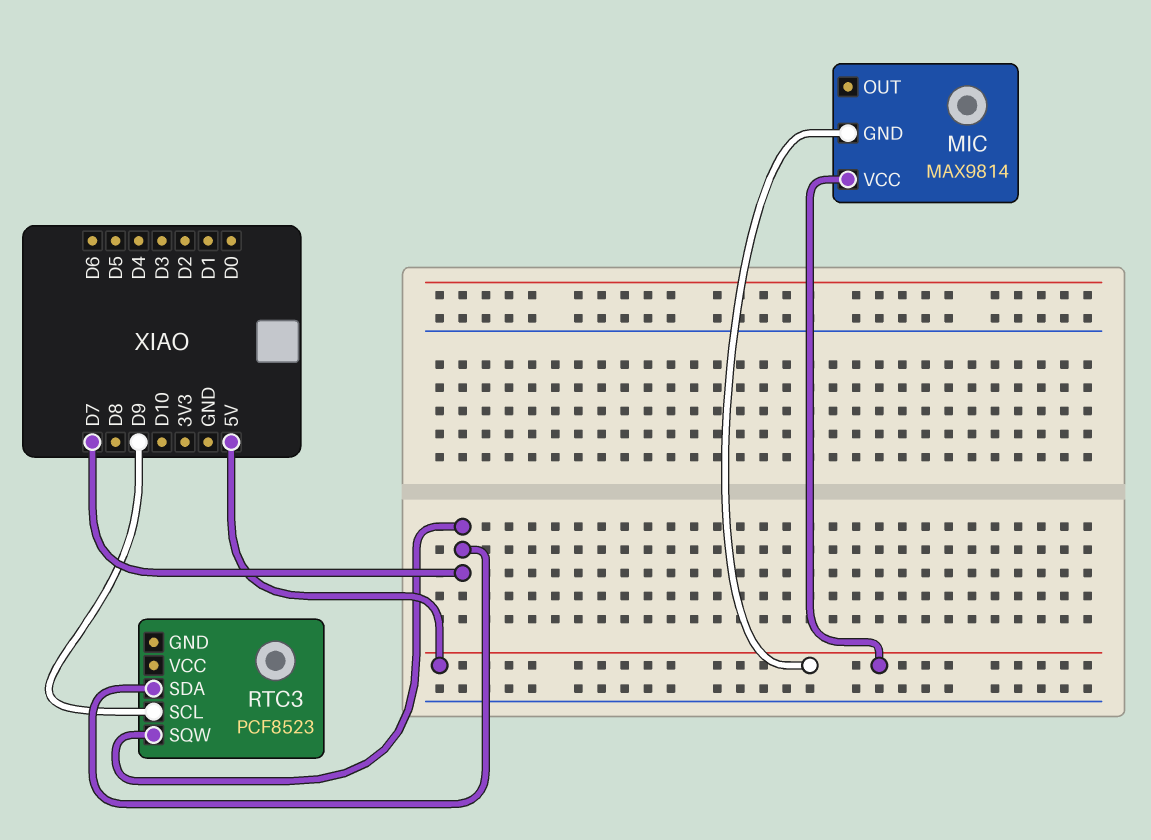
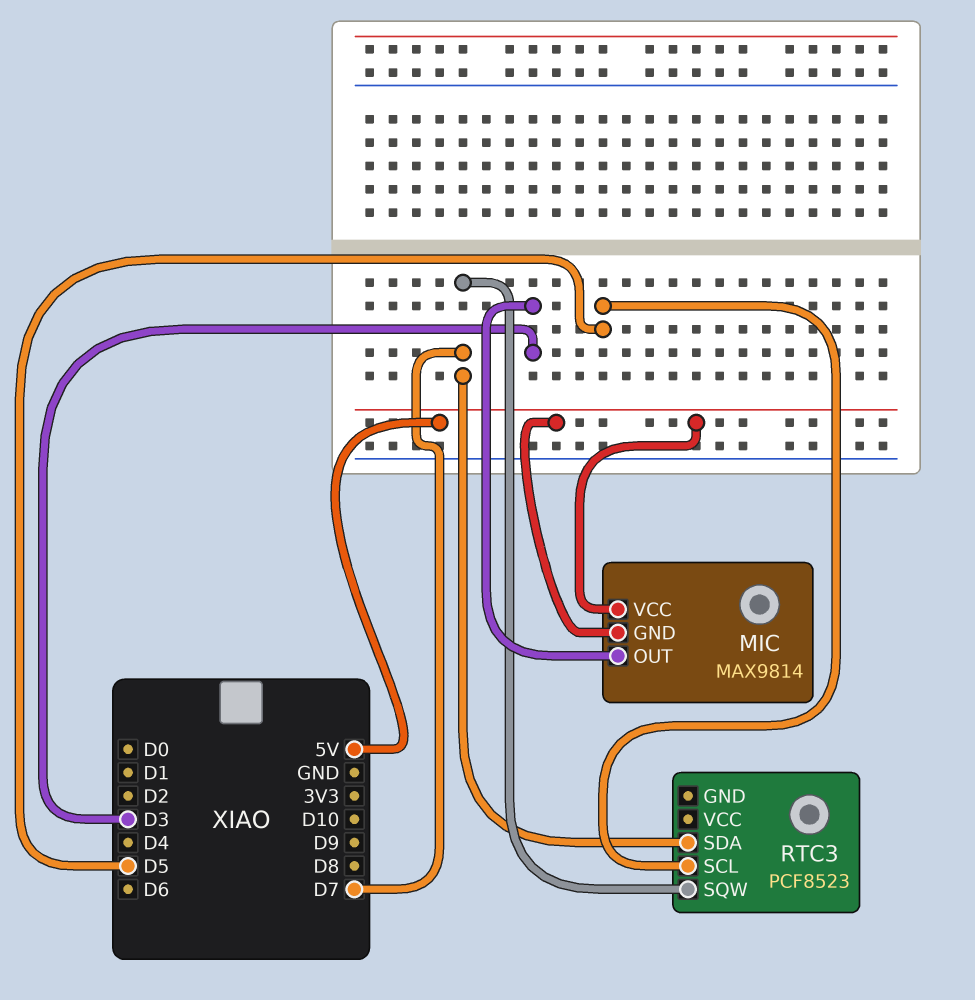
MIC pin OUT: none -> D3
RTC3 pin SCL: D9 -> D5

